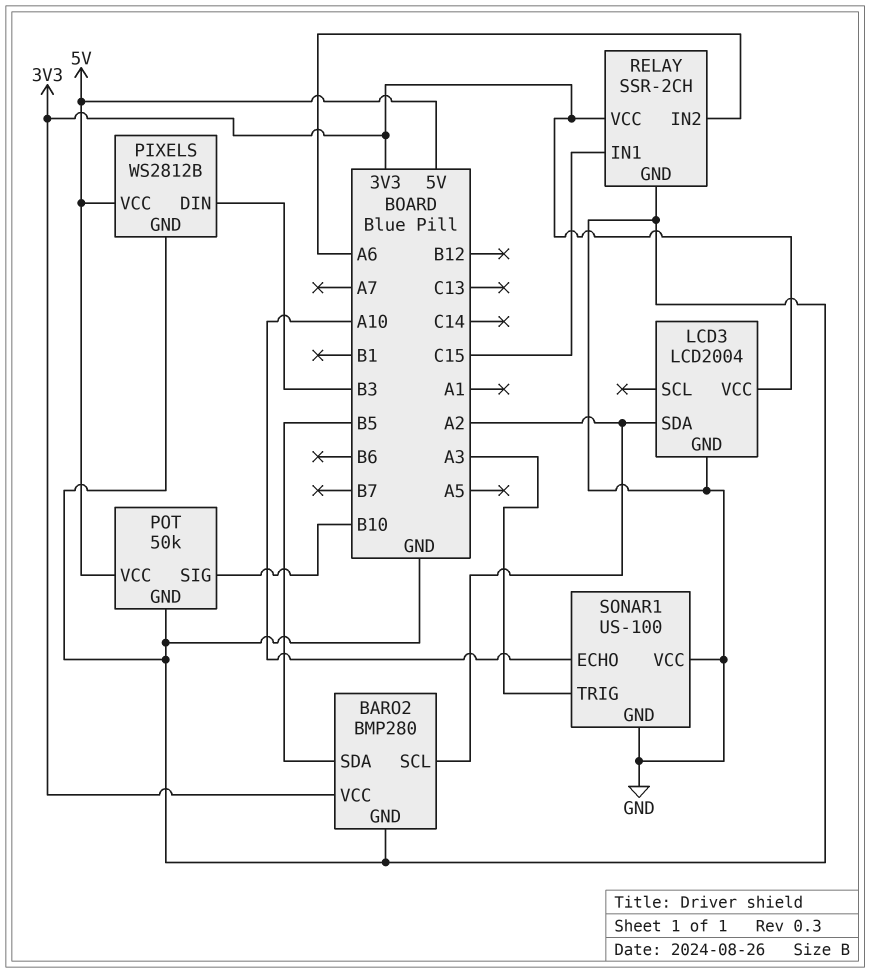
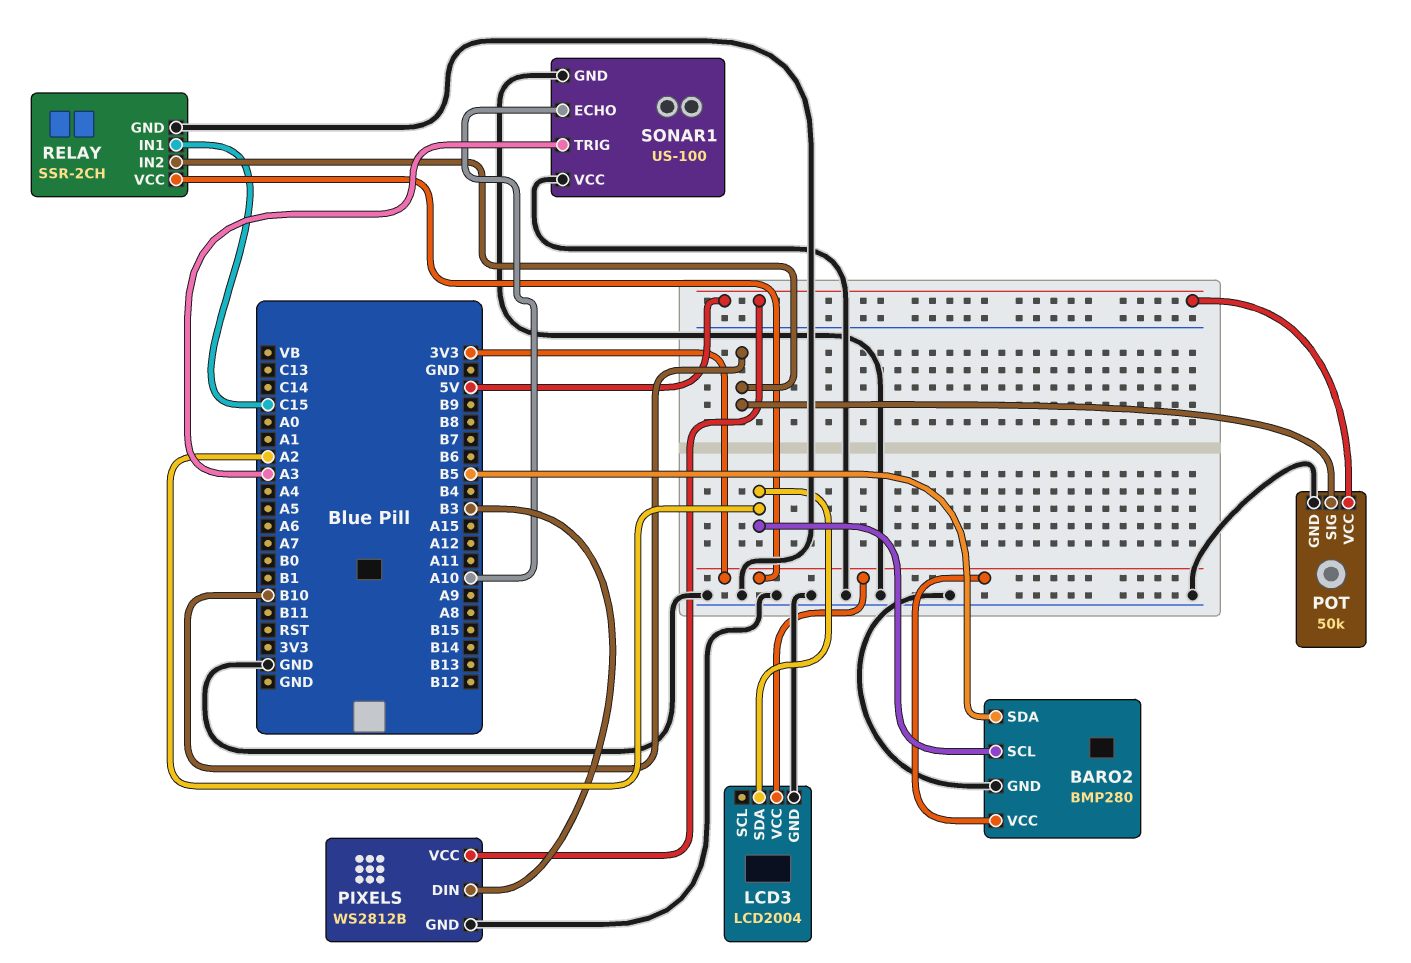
RELAY pin IN2: A6 -> B10

